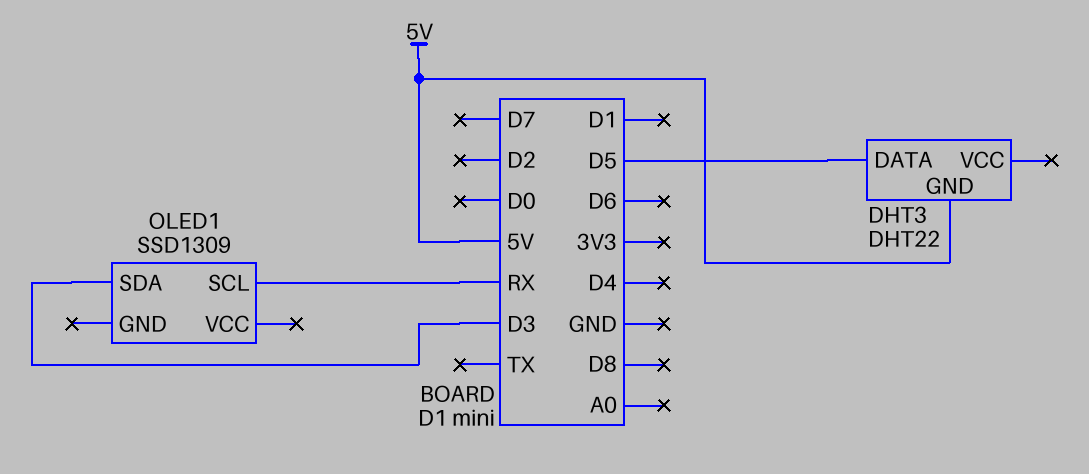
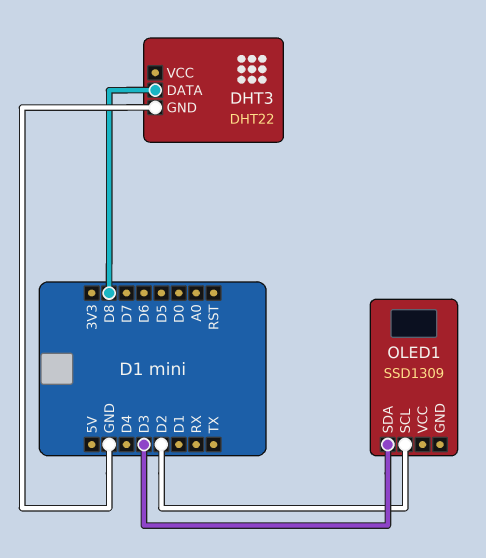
DHT3 pin DATA: D5 -> D8
DHT3 pin GND: 5V -> GND
OLED1 pin SCL: RX -> D2

